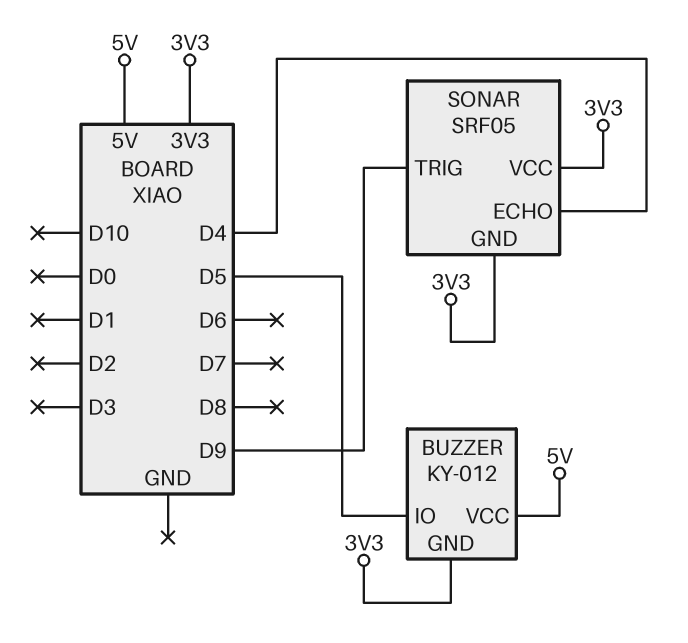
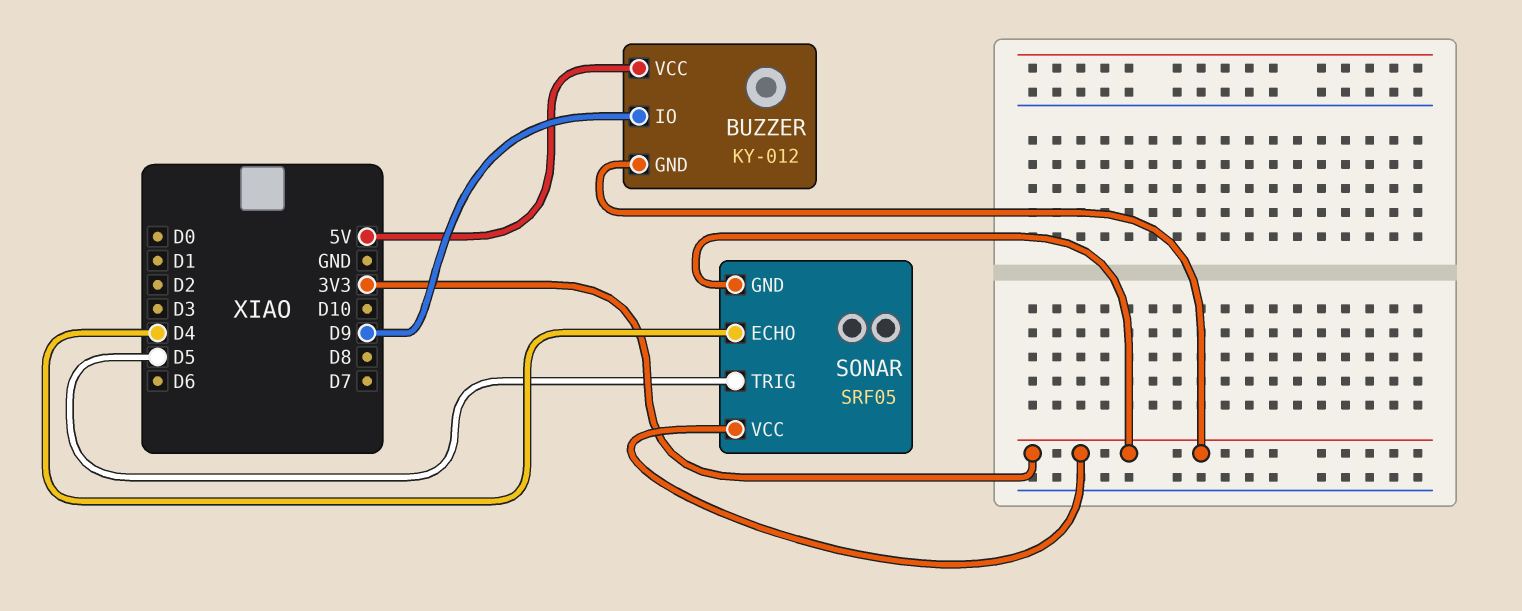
BUZZER pin IO: D5 -> D9
SONAR pin TRIG: D9 -> D5

